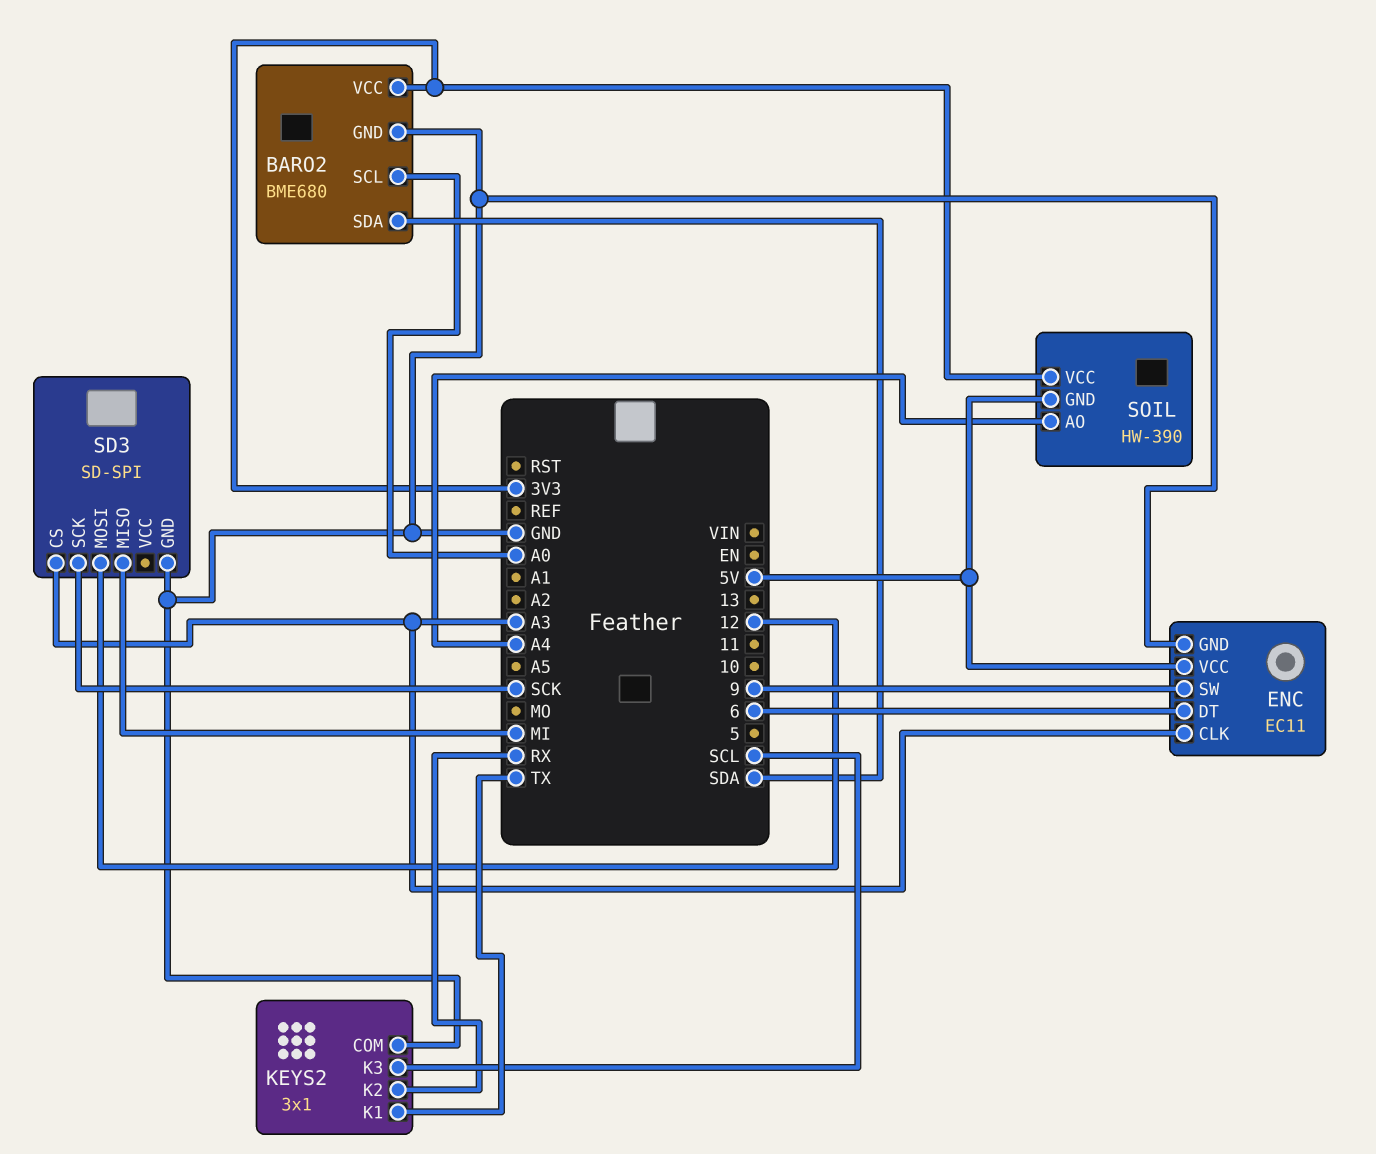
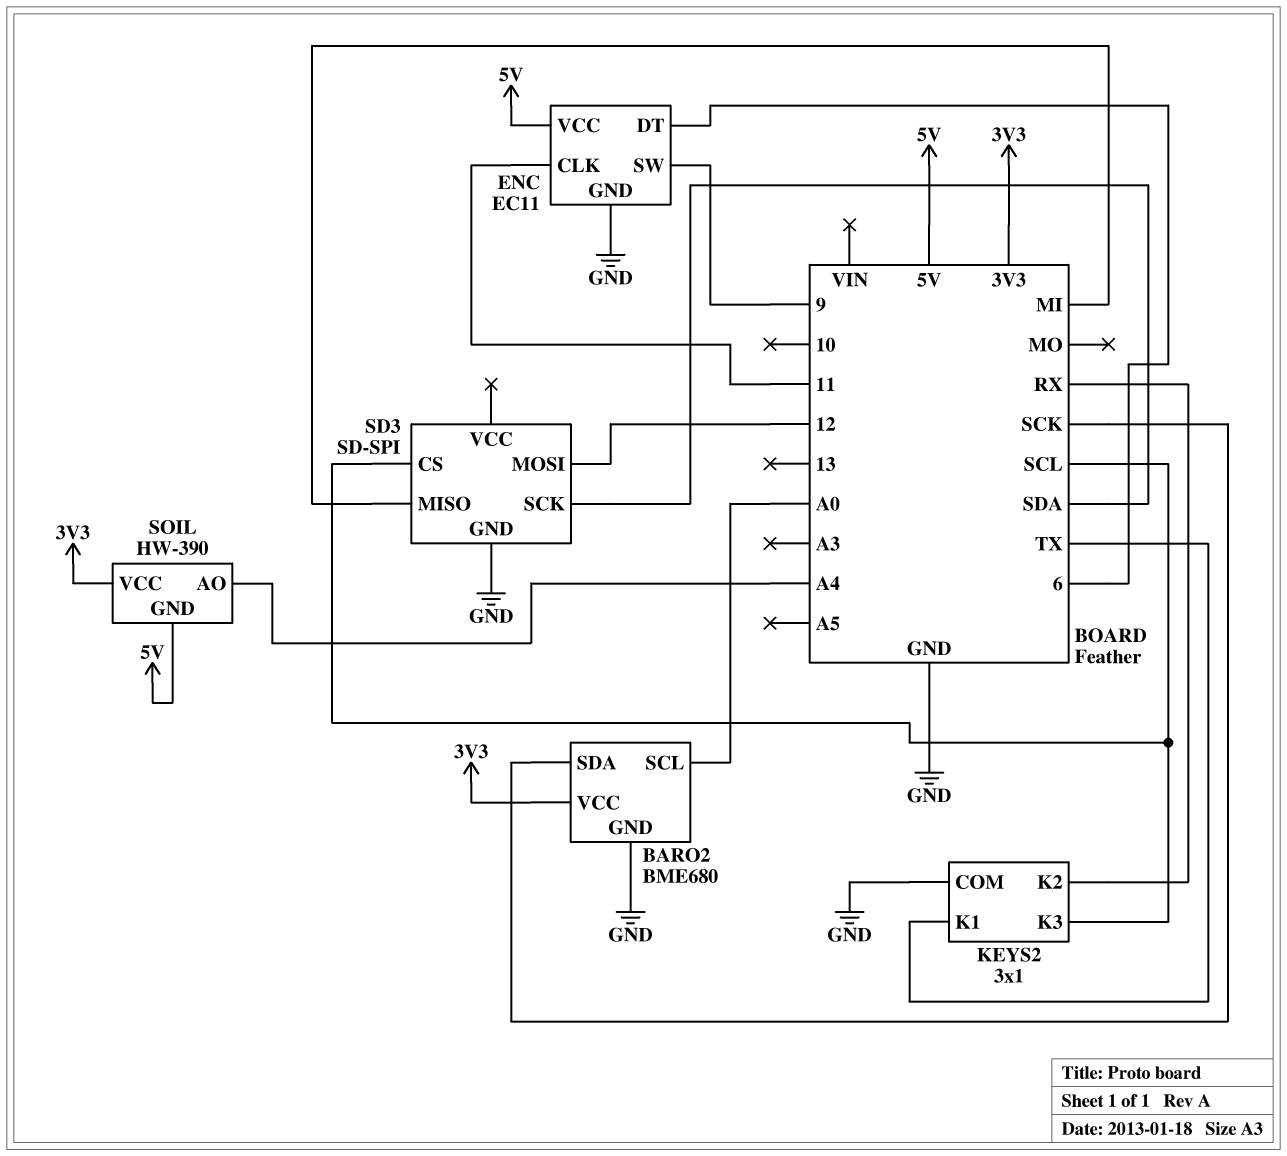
BARO2 pin SDA: SDA -> SCK
ENC pin CLK: A3 -> 11
SD3 pin CS: A3 -> SCL
SD3 pin SCK: SCK -> SDA

